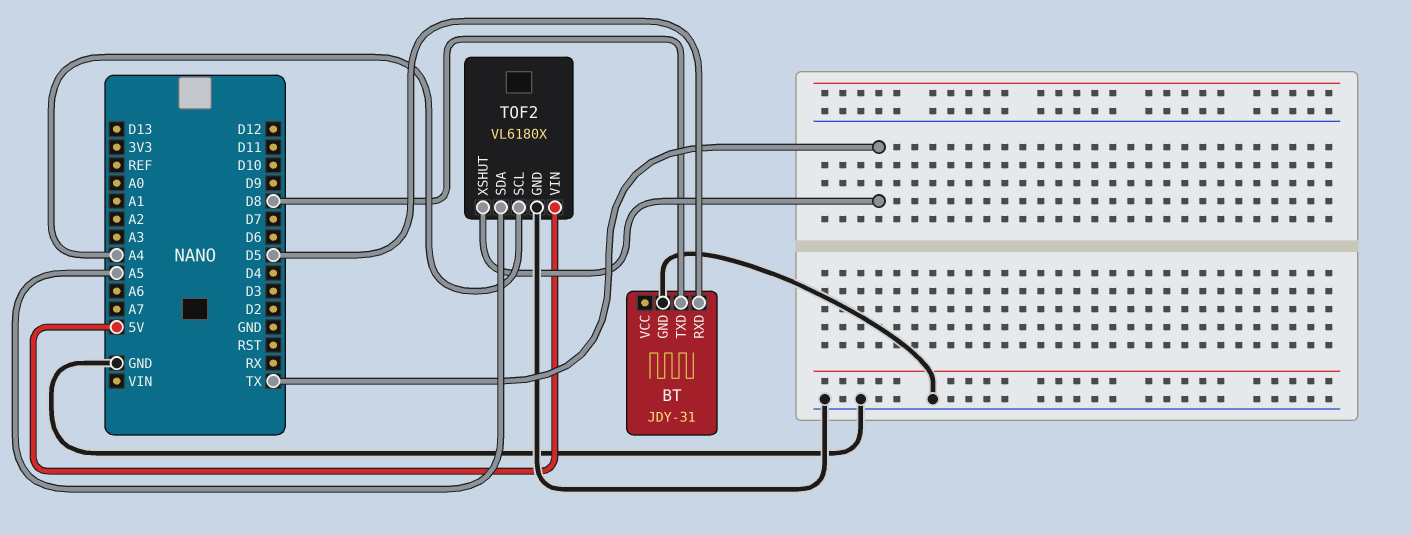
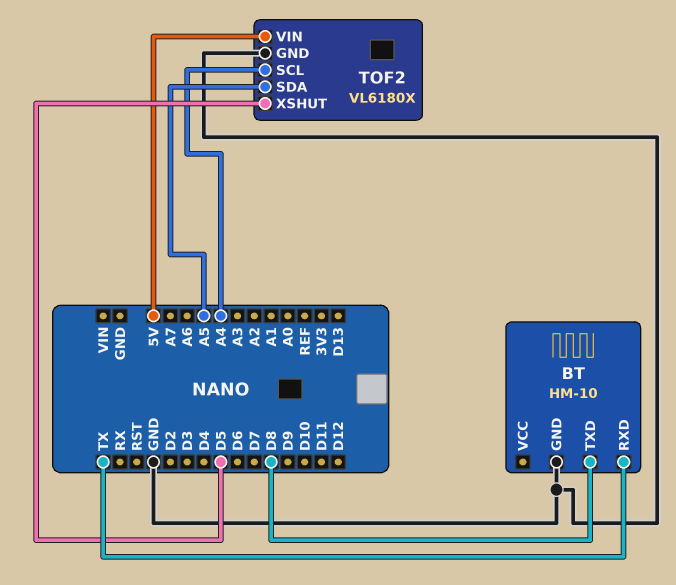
BT: JDY-31 -> HM-10
BT pin RXD: D5 -> TX
TOF2 pin XSHUT: TX -> D5

